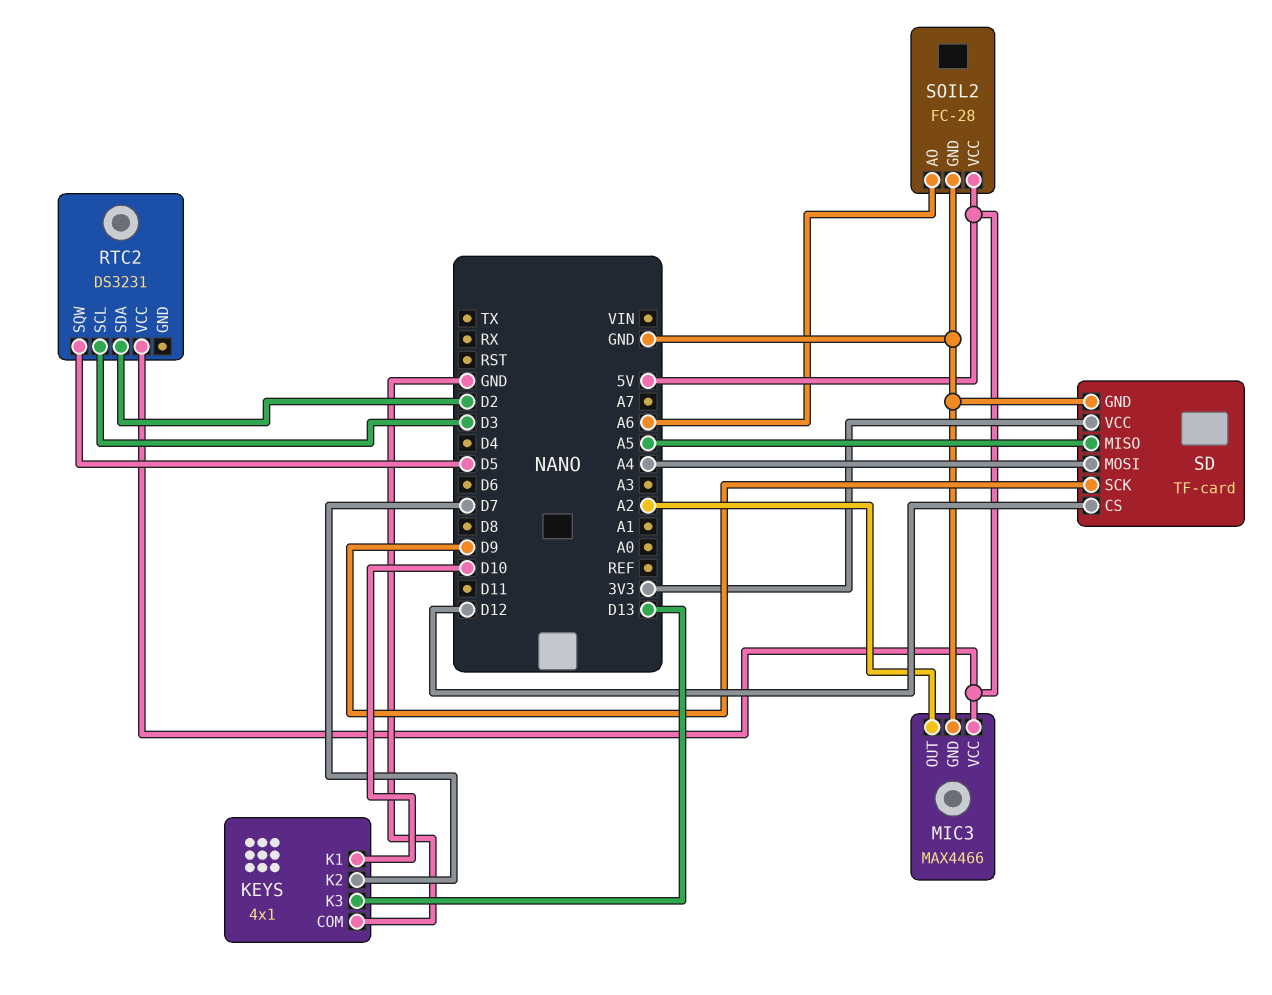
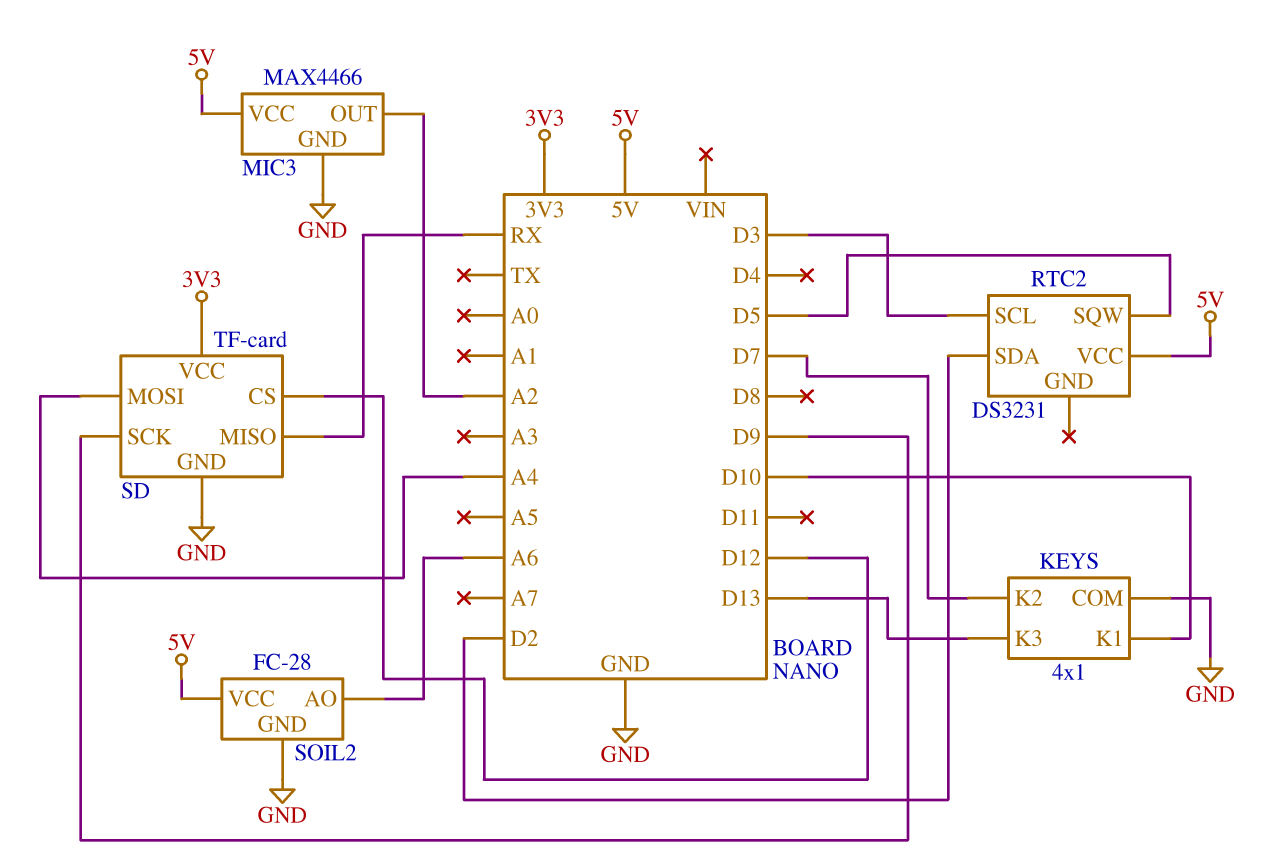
SD pin MISO: A5 -> RX

